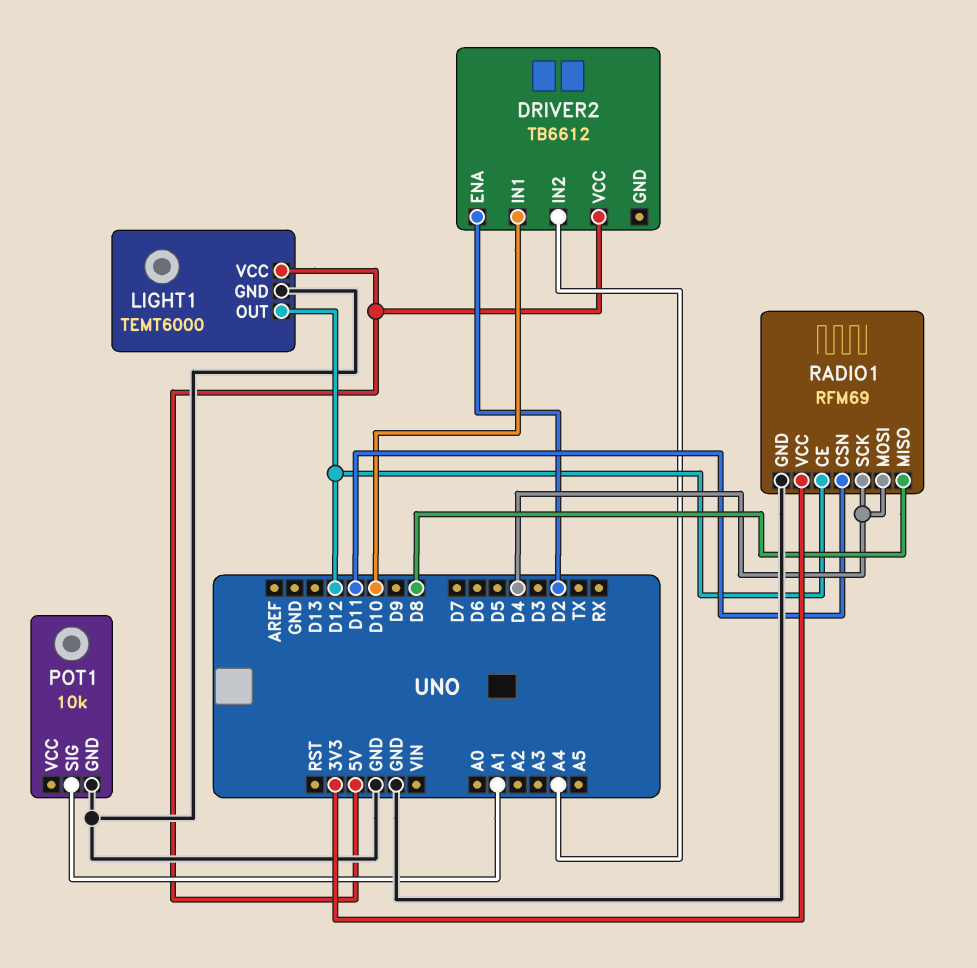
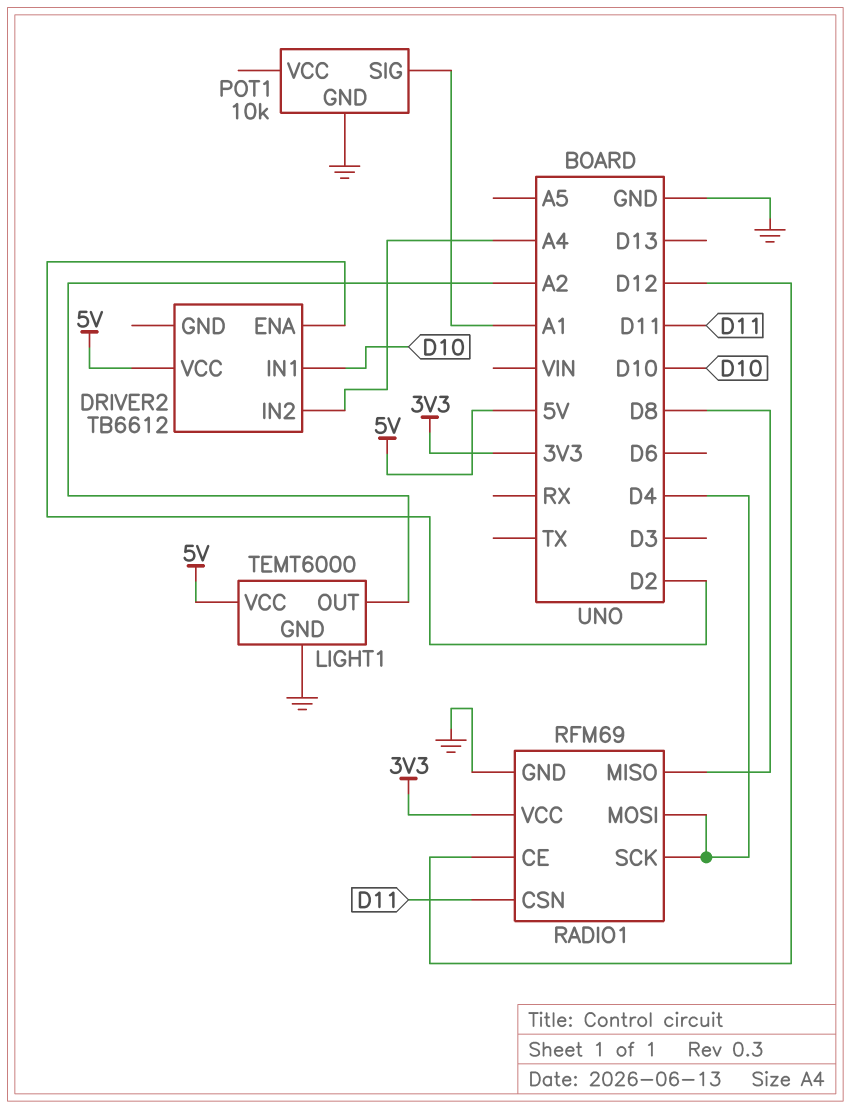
LIGHT1 pin OUT: D12 -> A2

